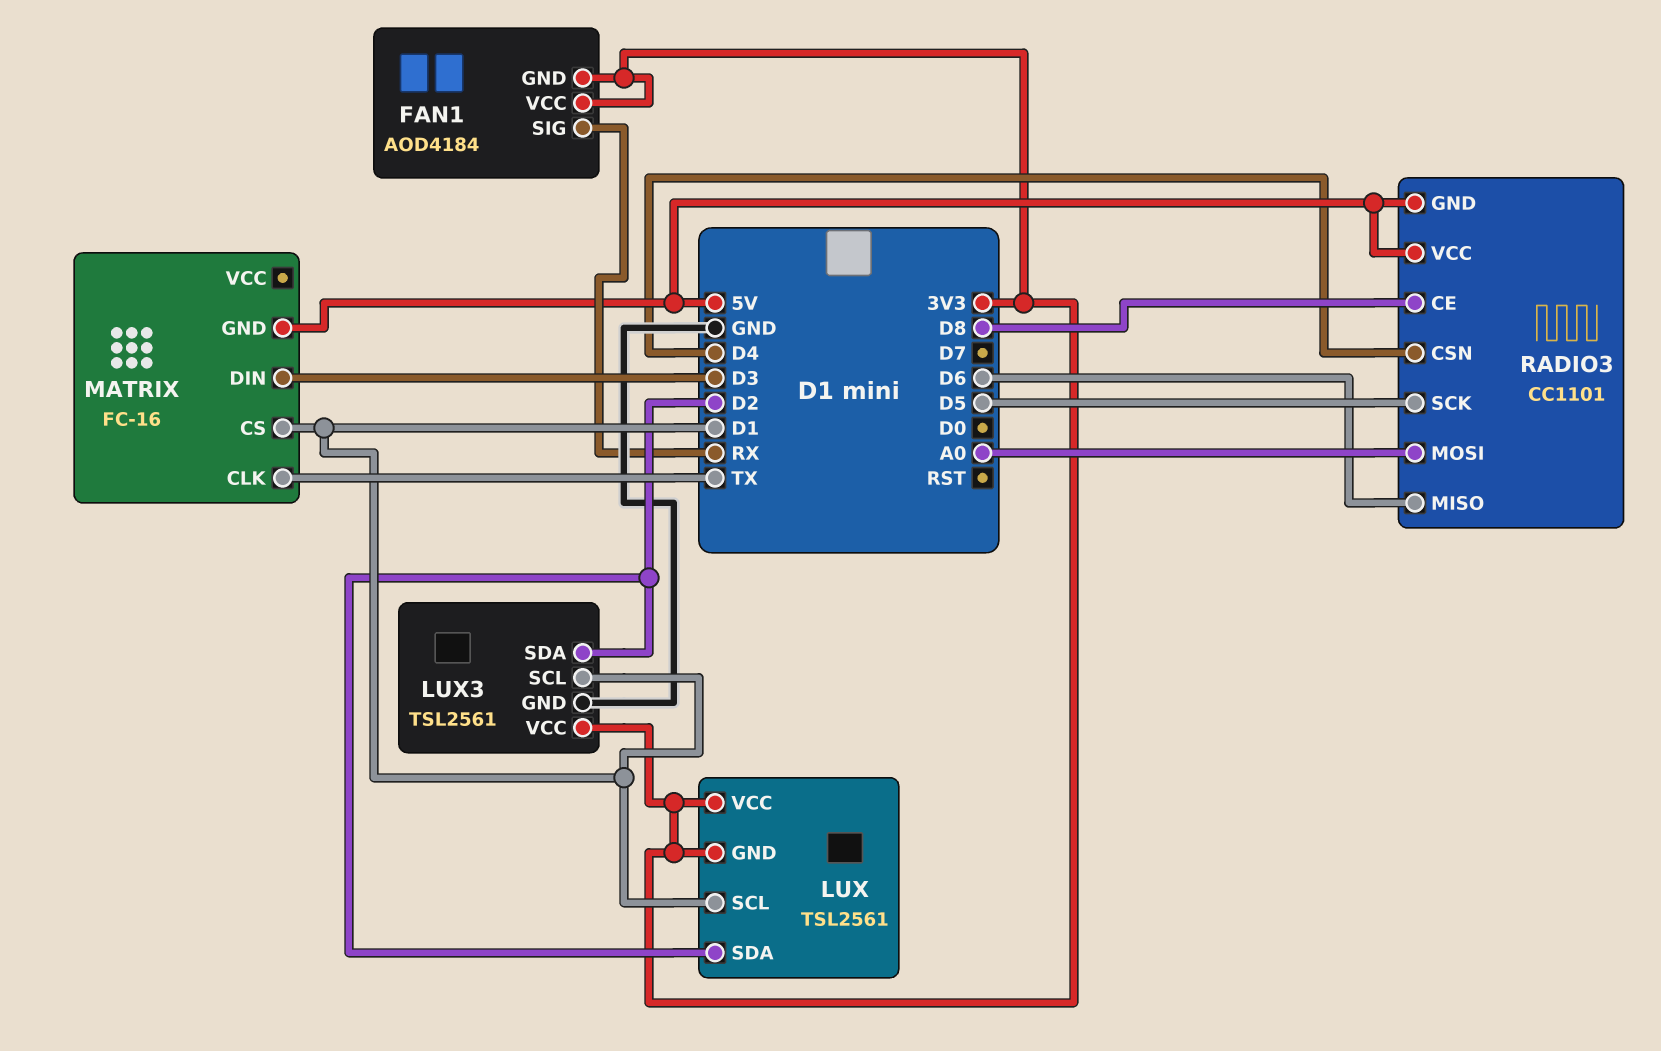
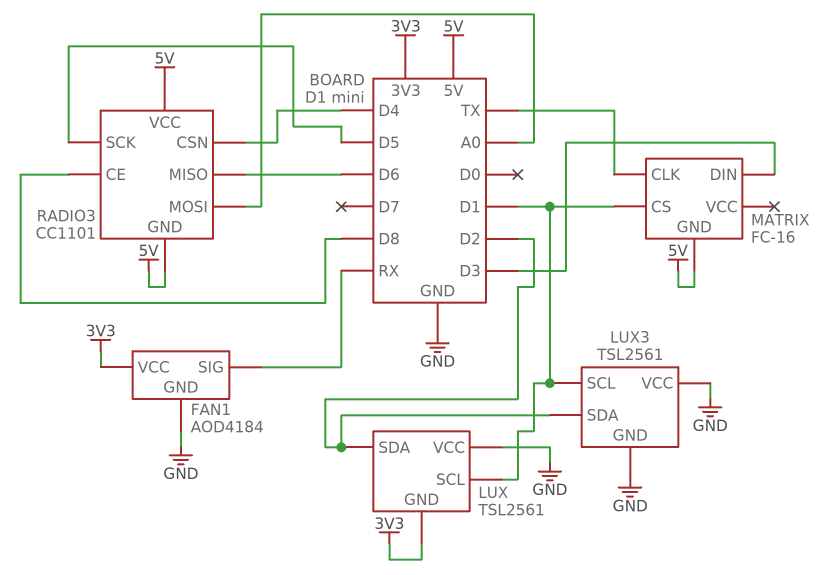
FAN1 pin GND: 3V3 -> GND
LUX pin VCC: 3V3 -> GND
LUX3 pin VCC: 3V3 -> GND

